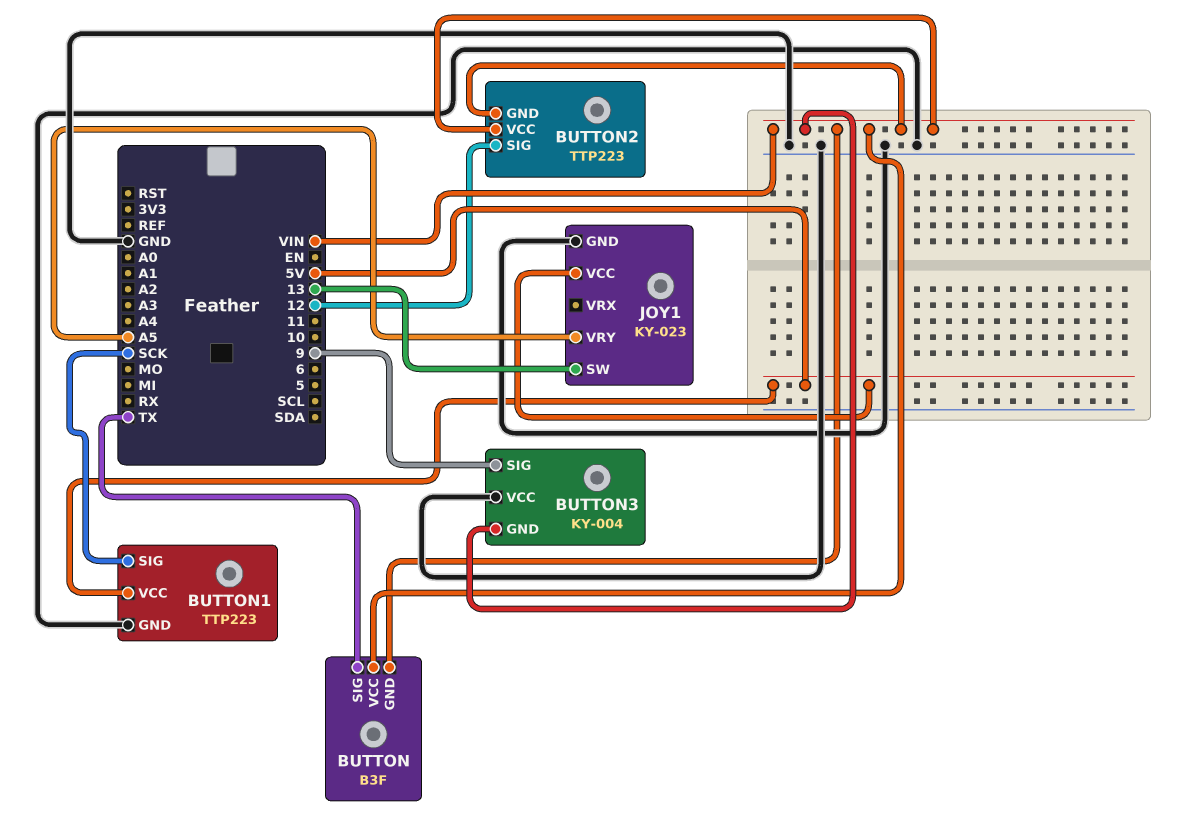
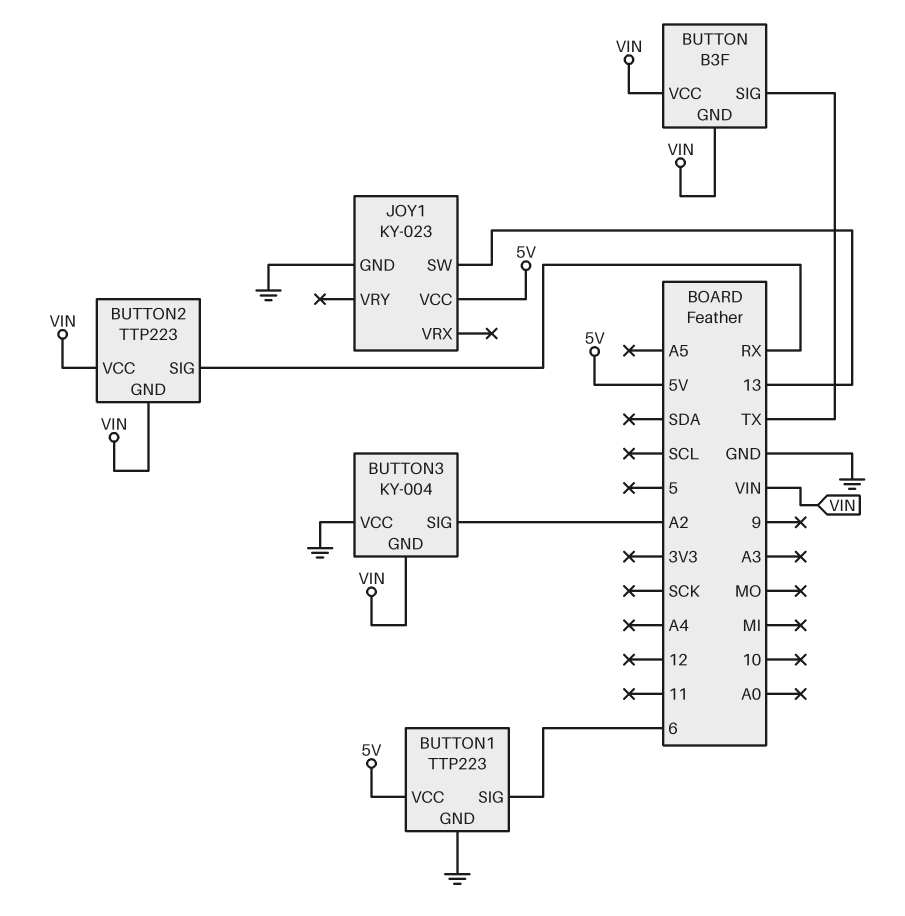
BUTTON1 pin SIG: SCK -> 6
BUTTON2 pin SIG: 12 -> RX
BUTTON3 pin SIG: 9 -> A2
JOY1 pin VRY: A5 -> none

